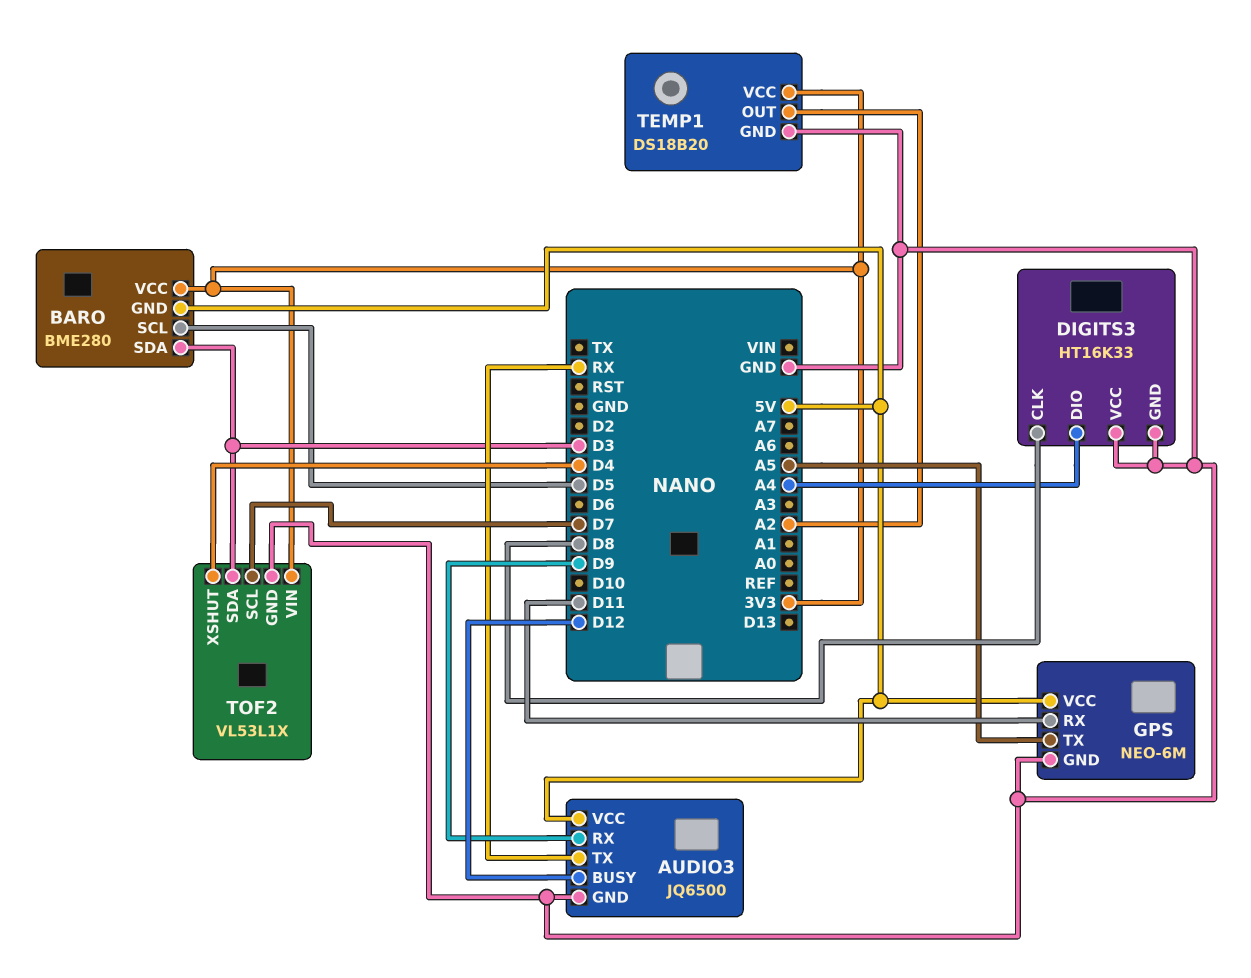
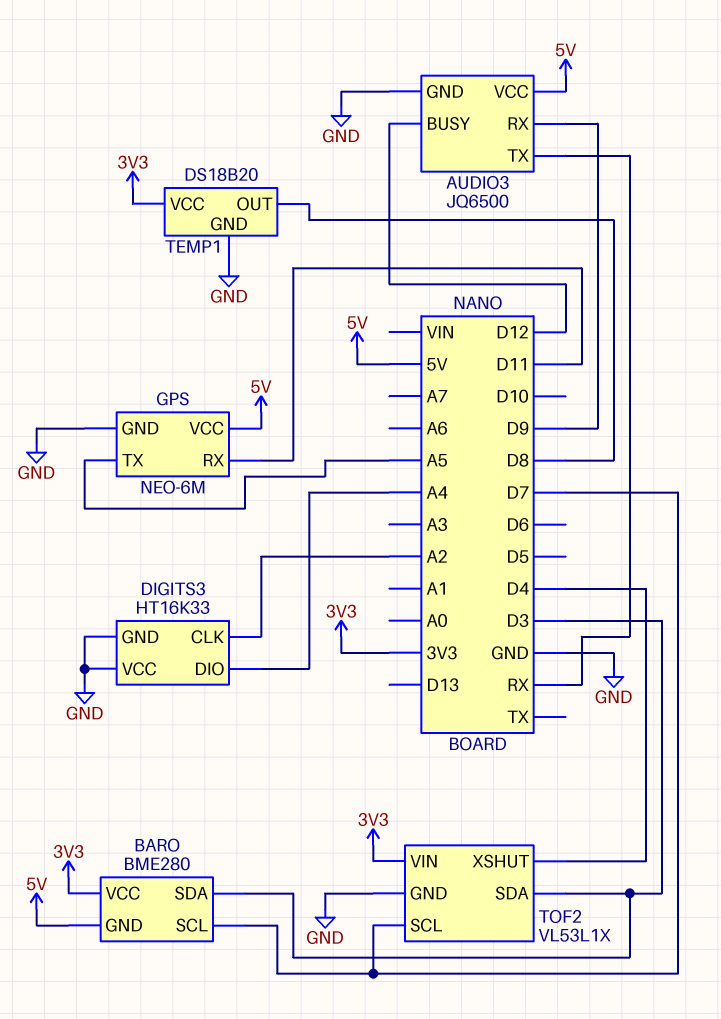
BARO pin SCL: D5 -> D7
DIGITS3 pin CLK: D8 -> A2
TEMP1 pin OUT: A2 -> D8

